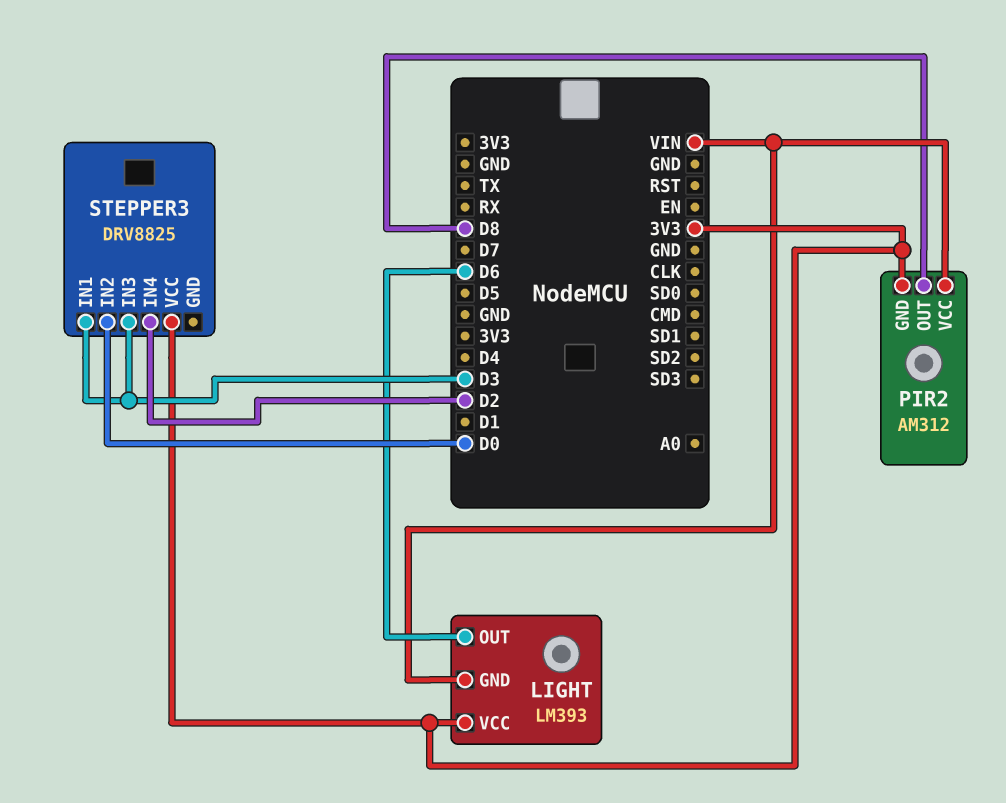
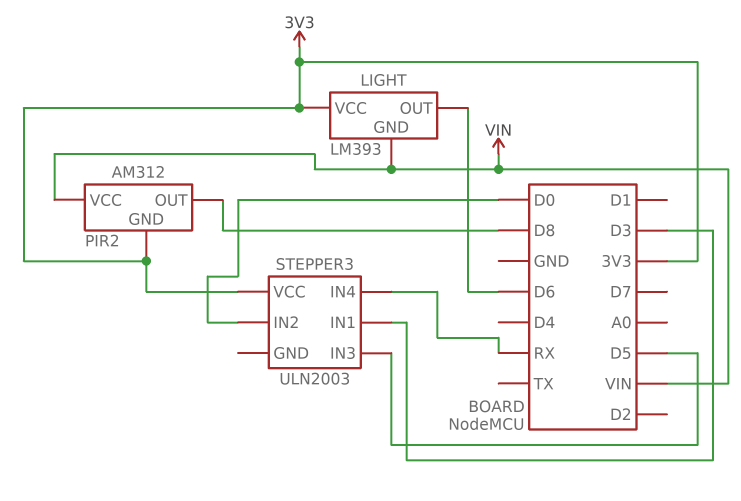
STEPPER3: DRV8825 -> ULN2003
STEPPER3 pin IN3: D3 -> D5
STEPPER3 pin IN4: D2 -> RX

